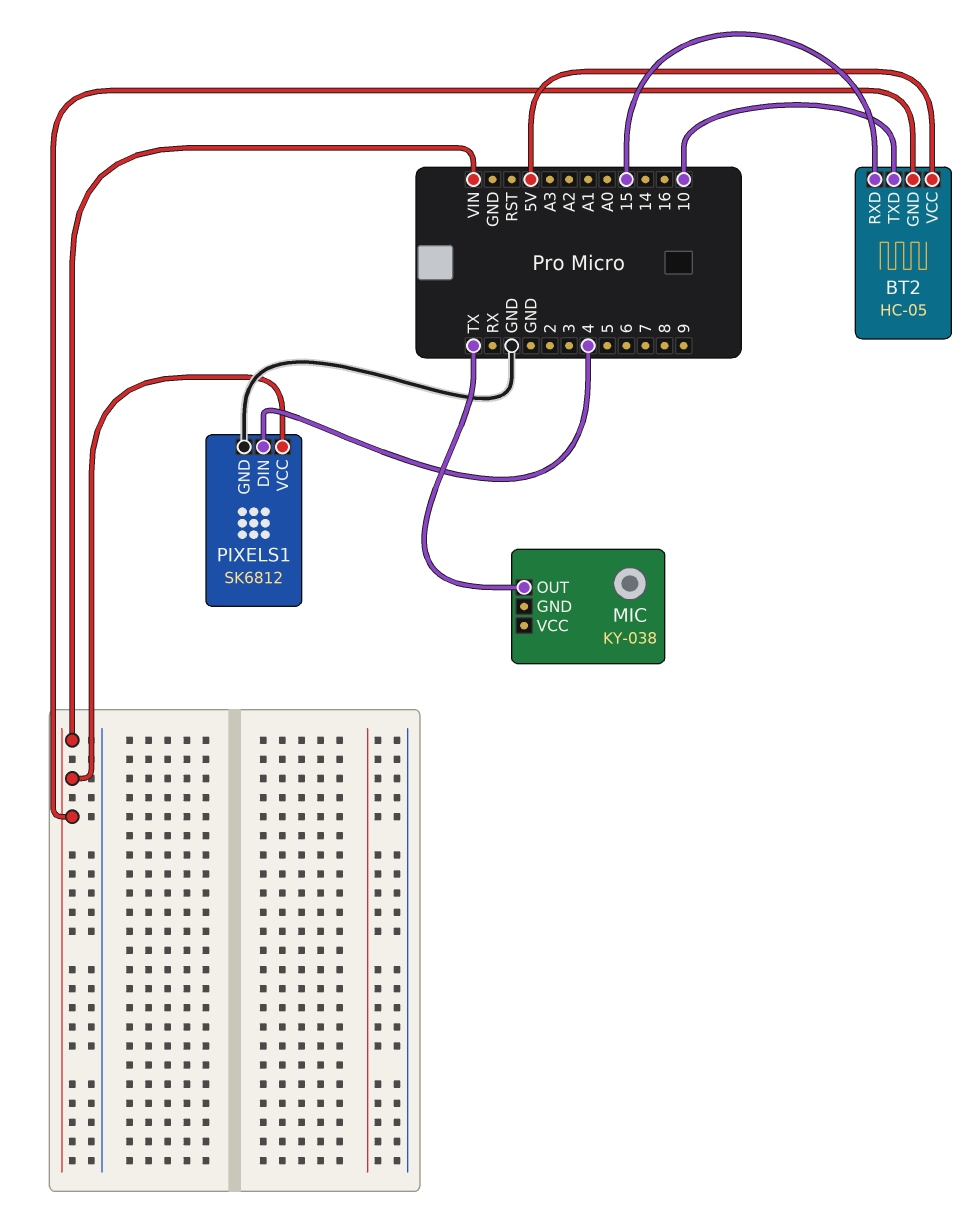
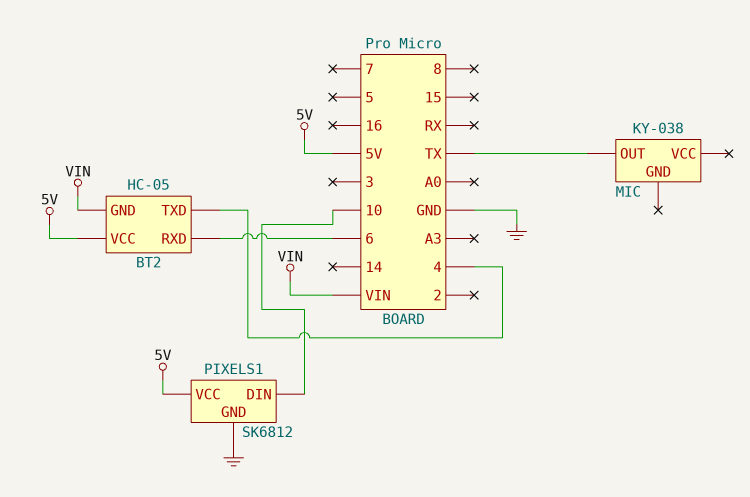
BT2 pin RXD: 15 -> 6
BT2 pin TXD: 10 -> 4
PIXELS1 pin DIN: 4 -> 10
PIXELS1 pin VCC: VIN -> 5V

